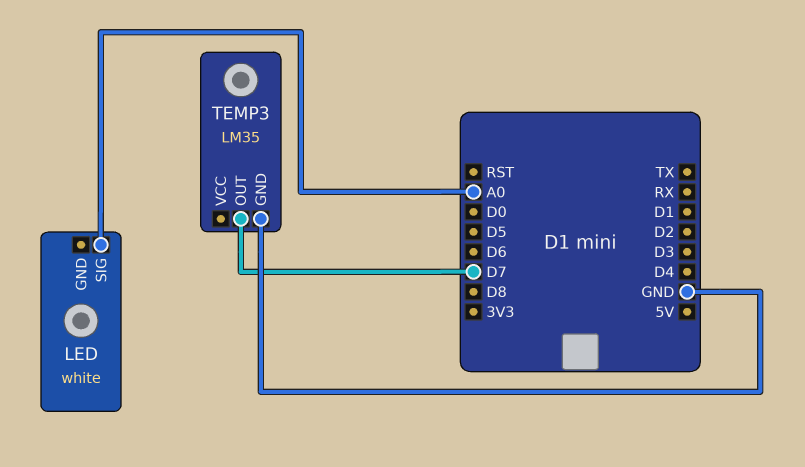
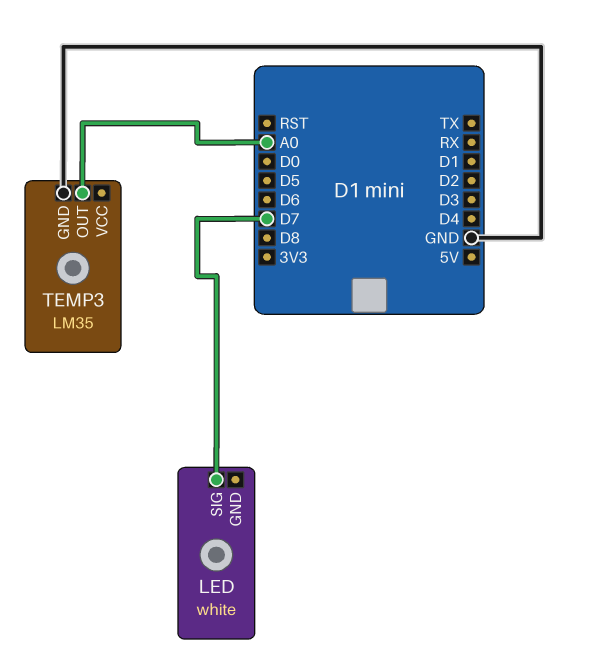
LED pin SIG: A0 -> D7
TEMP3 pin OUT: D7 -> A0

